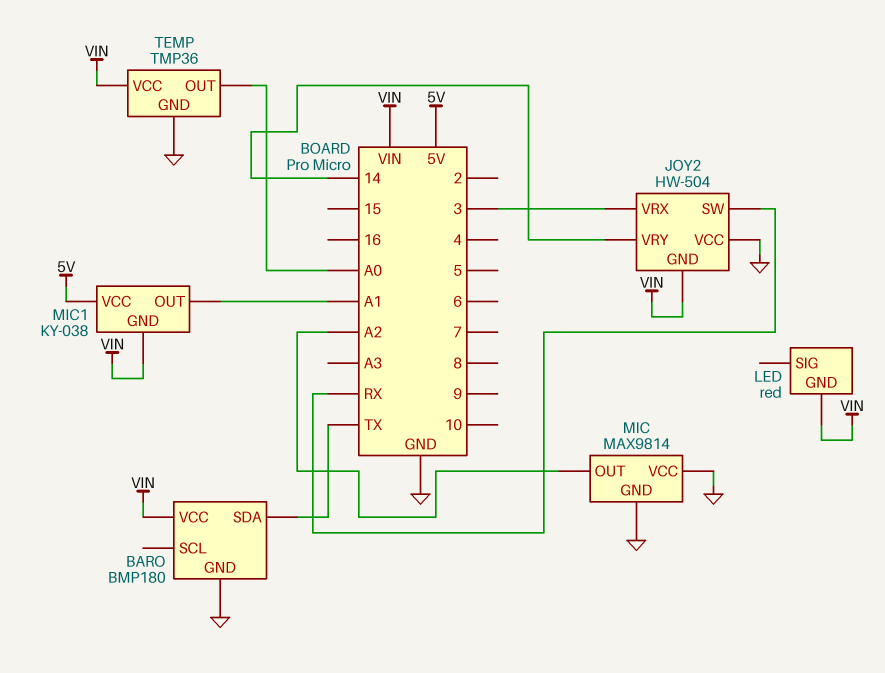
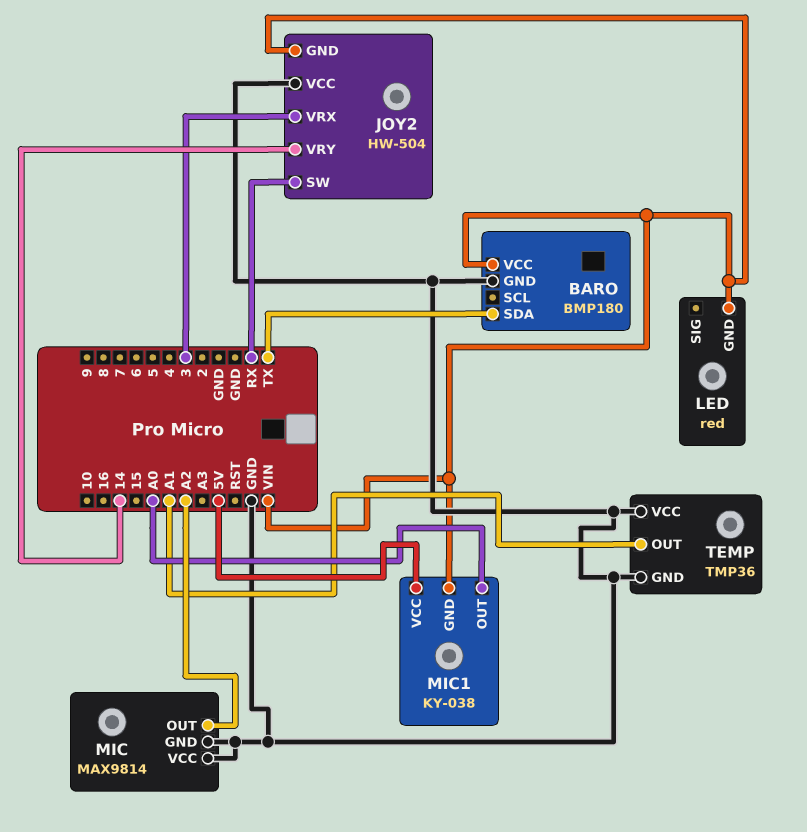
MIC1 pin OUT: A1 -> A0
TEMP pin OUT: A0 -> A1
TEMP pin VCC: VIN -> GND

